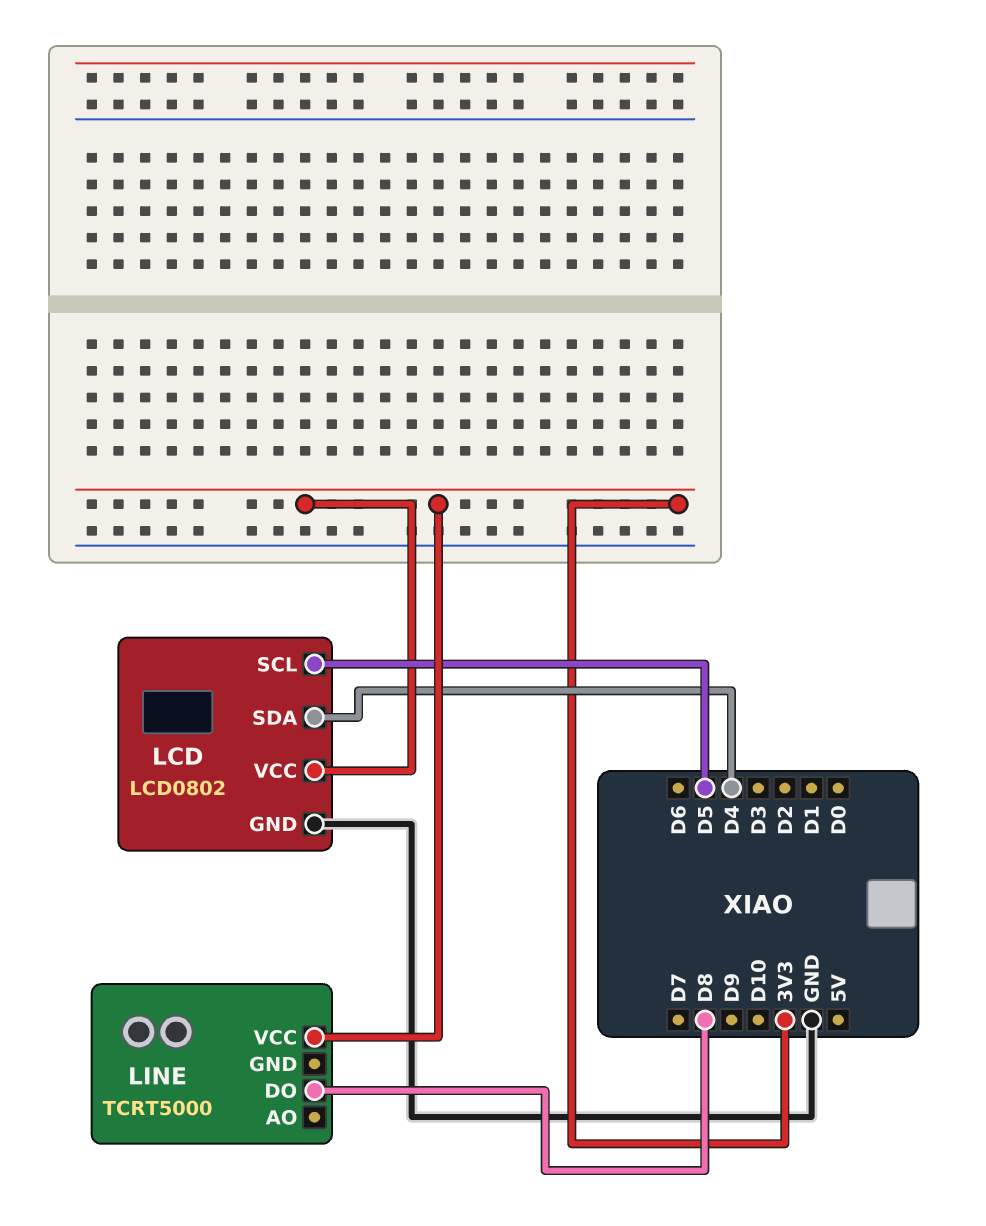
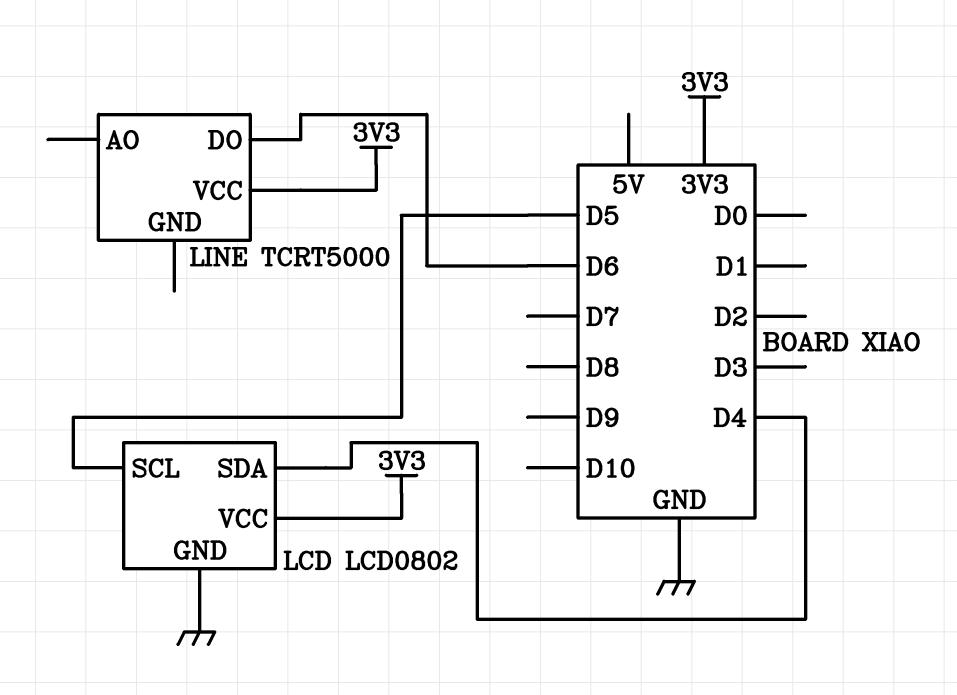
LINE pin DO: D8 -> D6

